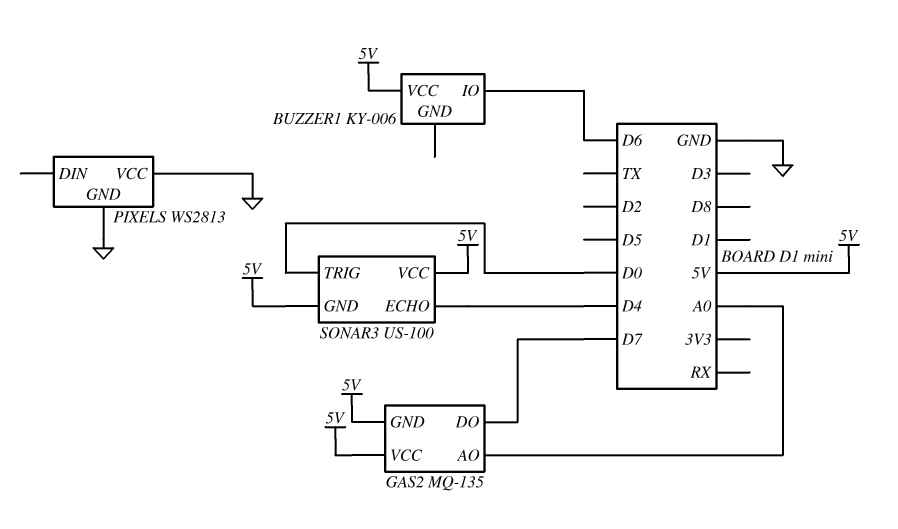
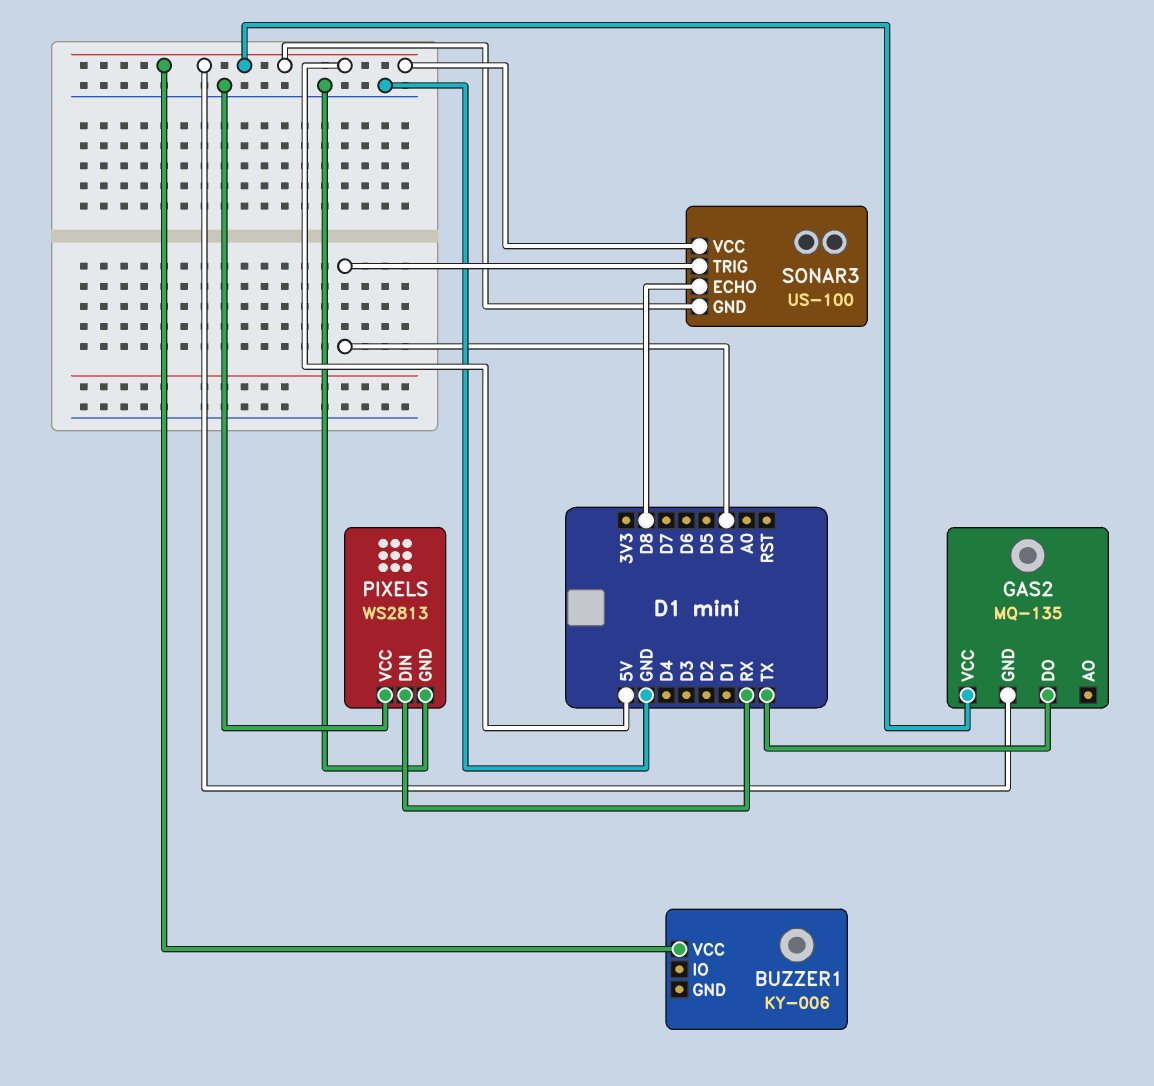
BUZZER1 pin IO: D6 -> none
GAS2 pin AO: A0 -> none
GAS2 pin DO: D7 -> TX
PIXELS pin DIN: none -> RX
SONAR3 pin ECHO: D4 -> D8

